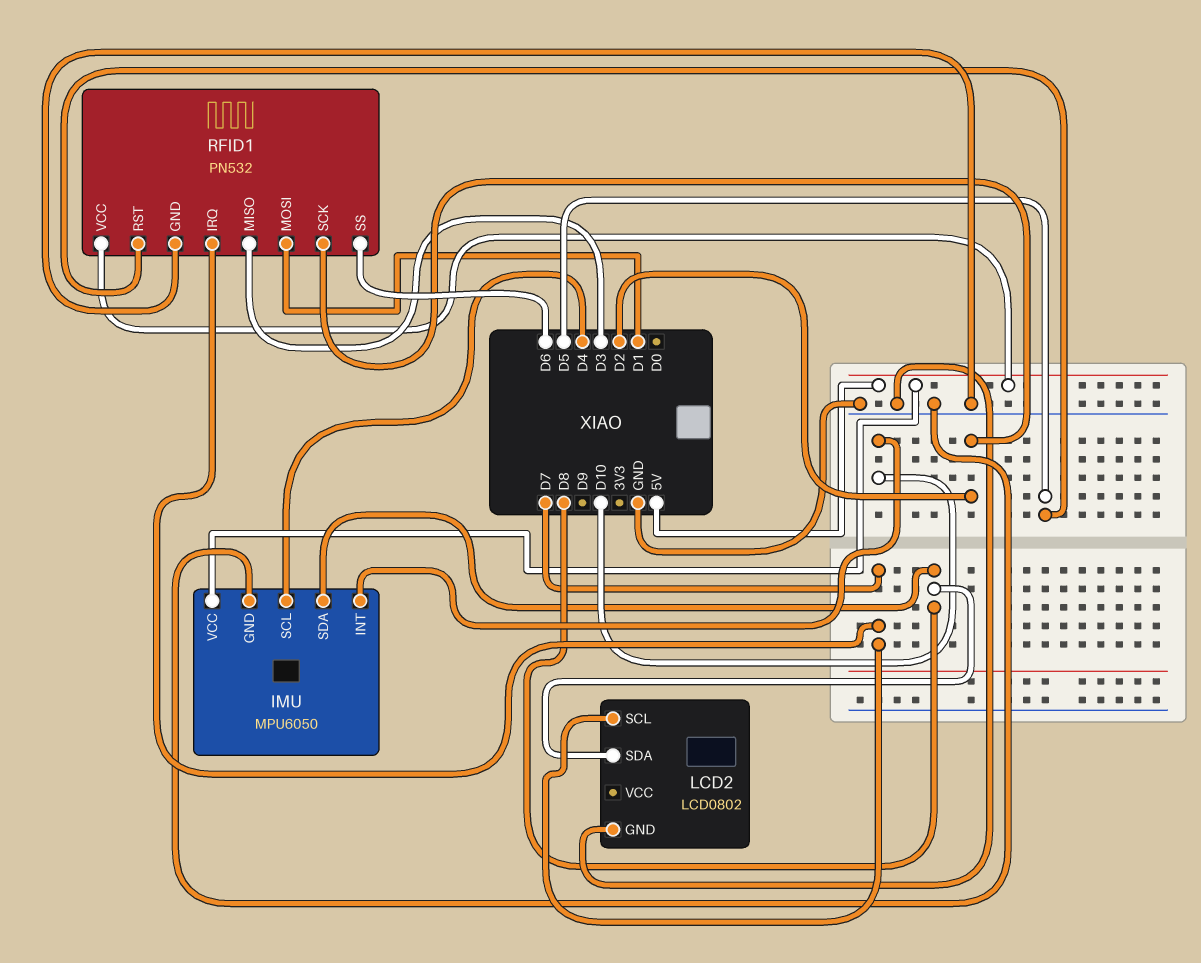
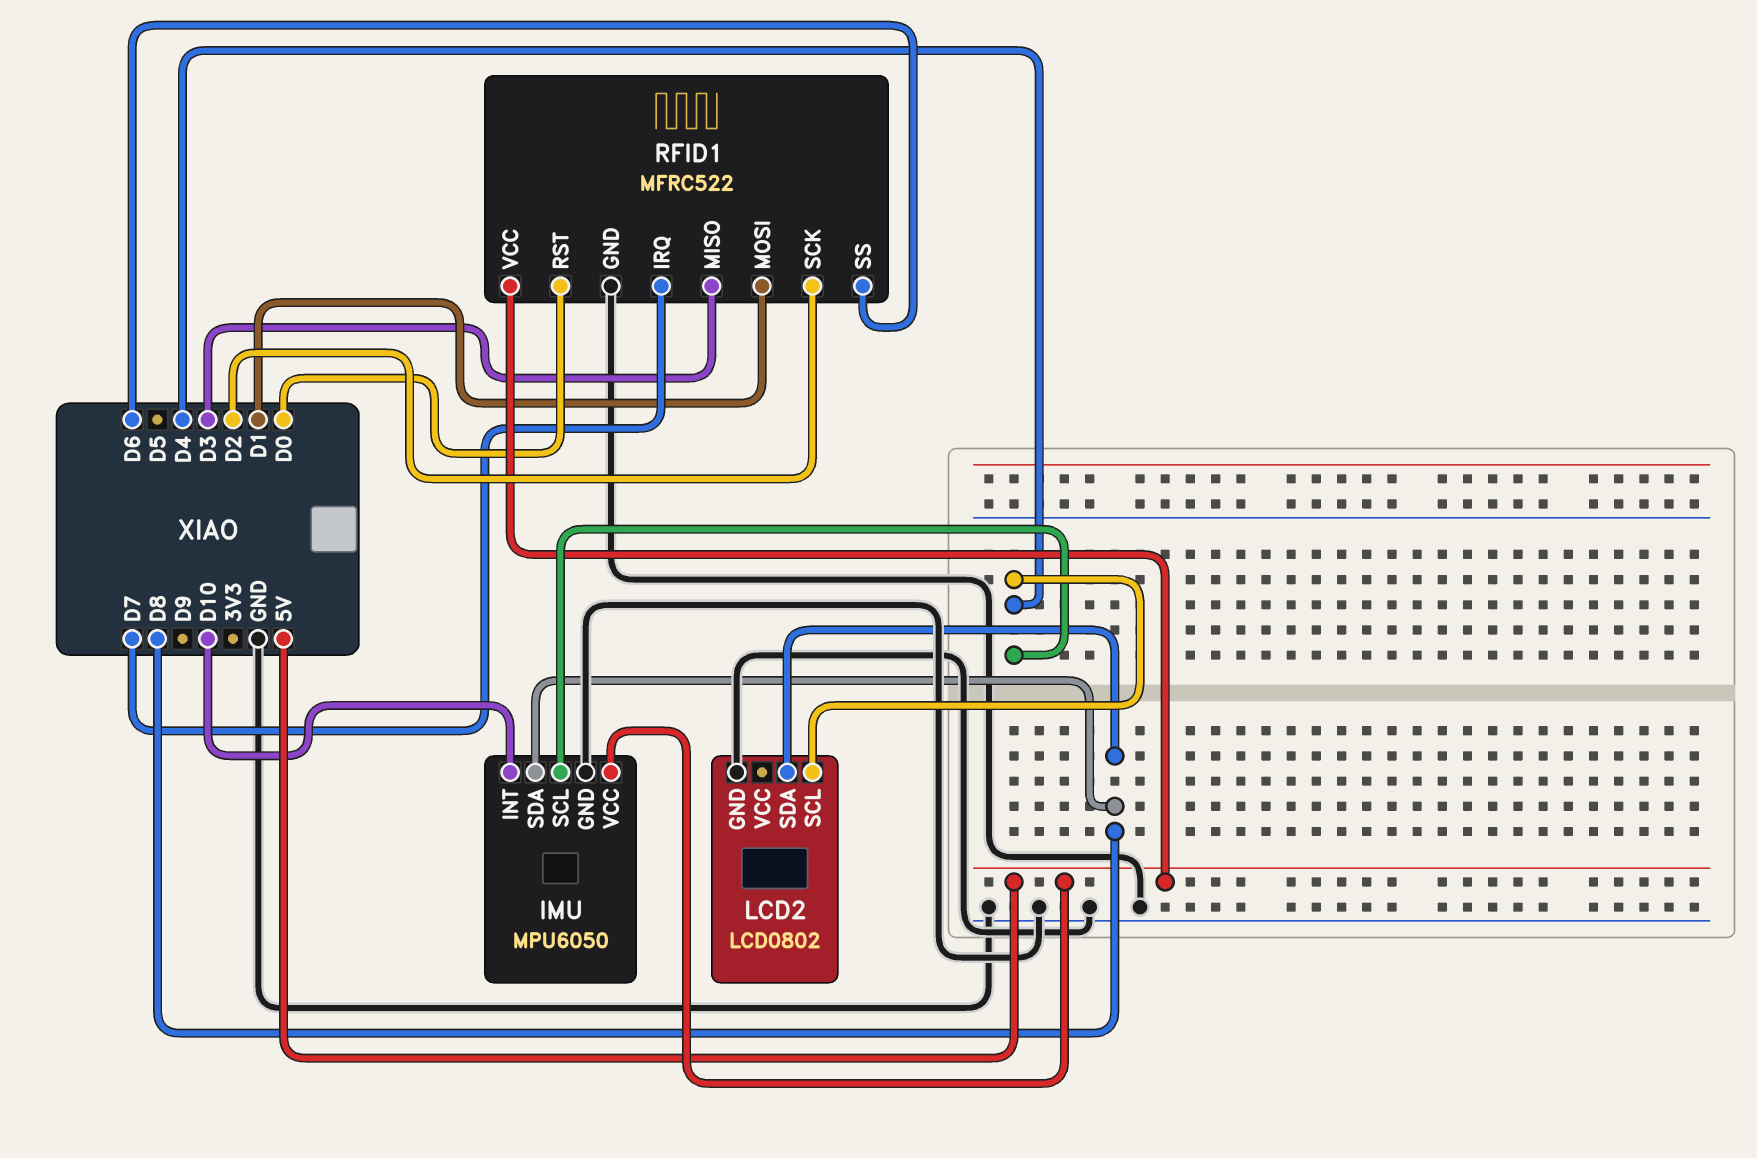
LCD2 pin SCL: D7 -> D4
RFID1: PN532 -> MFRC522
RFID1 pin RST: D5 -> D0

